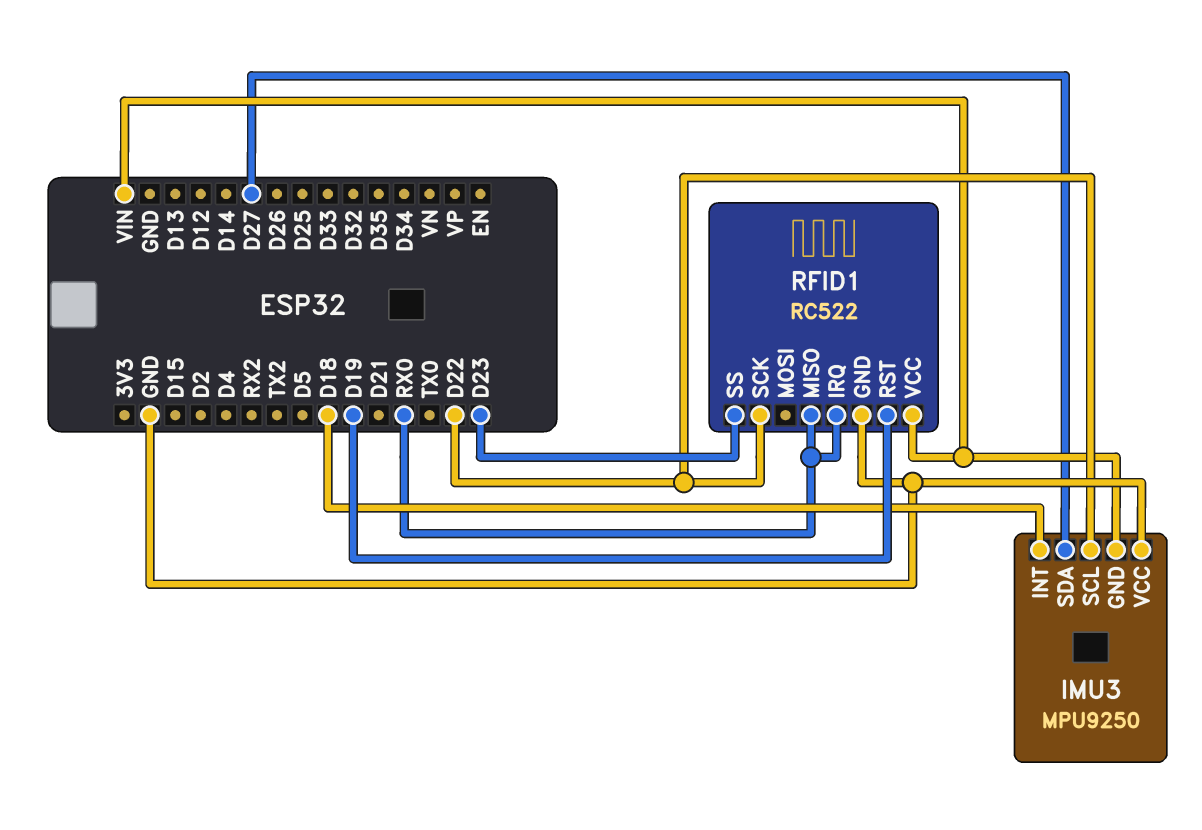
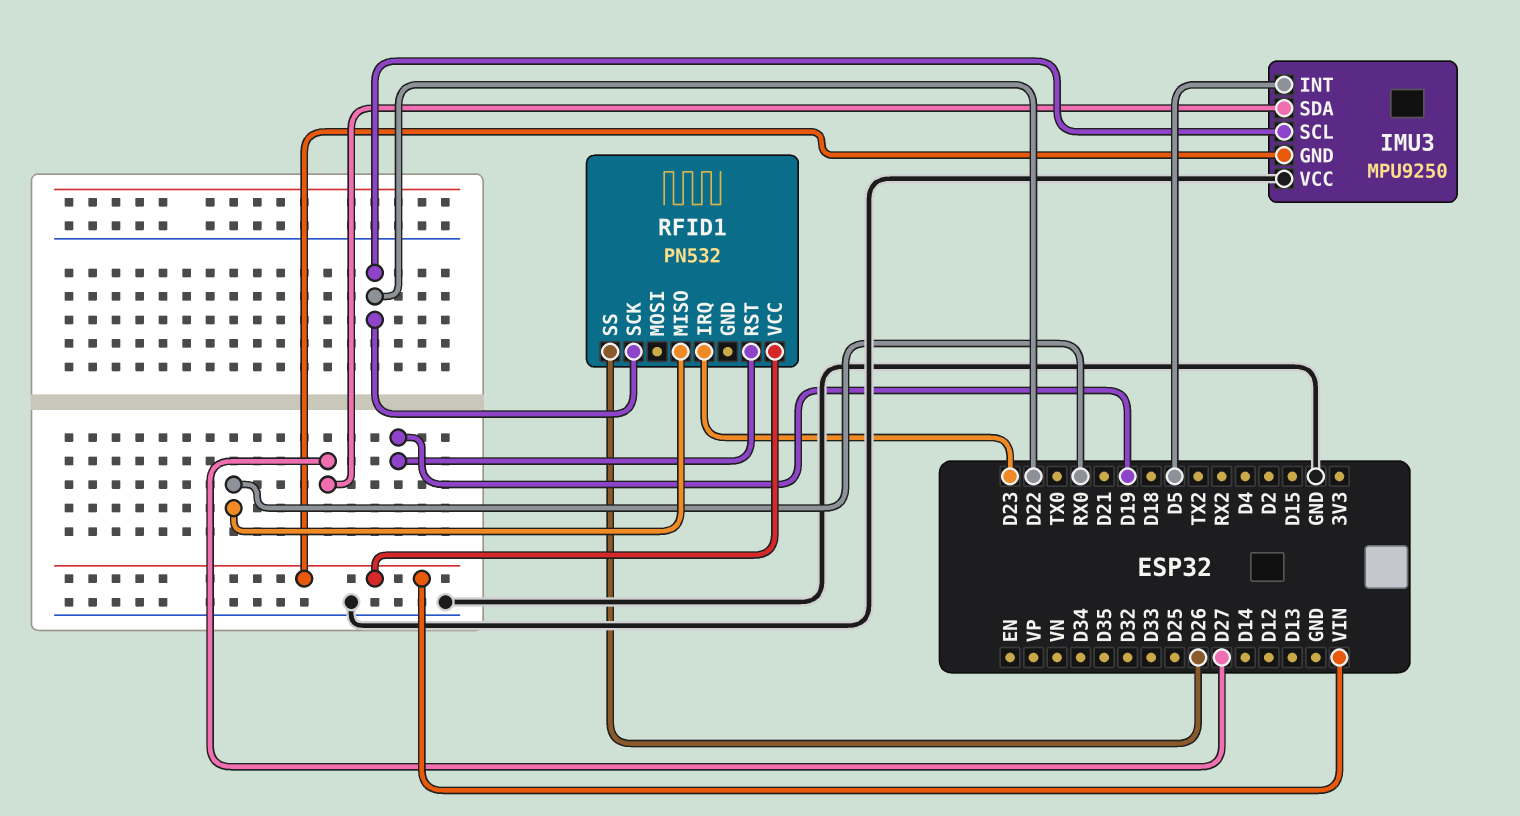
IMU3 pin INT: D18 -> D5
RFID1: RC522 -> PN532
RFID1 pin GND: GND -> none
RFID1 pin IRQ: RX0 -> D23
RFID1 pin SS: D23 -> D26

